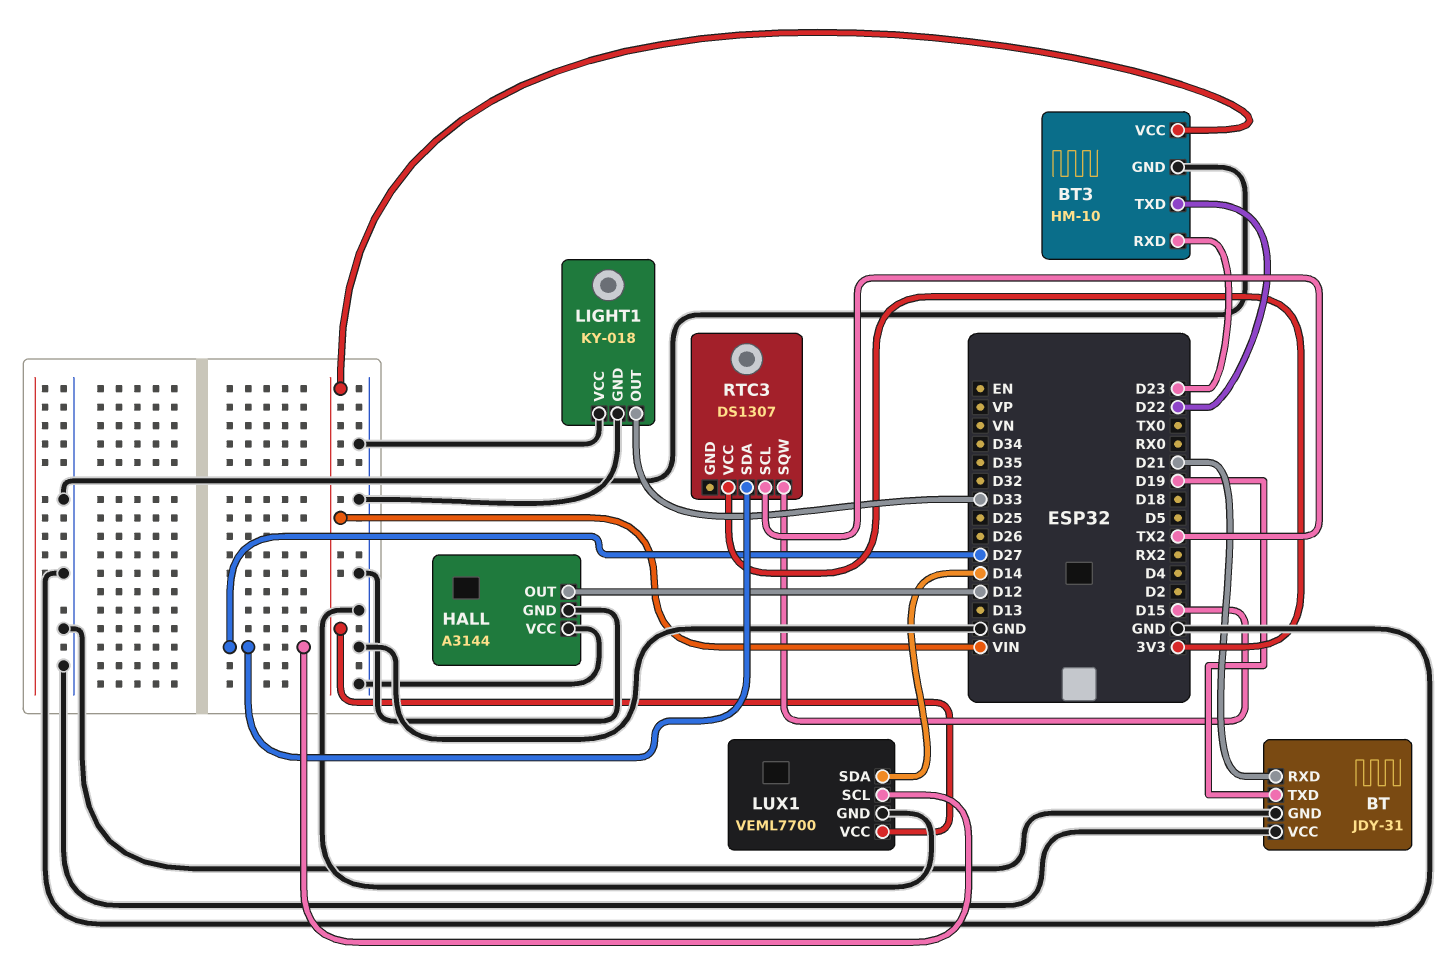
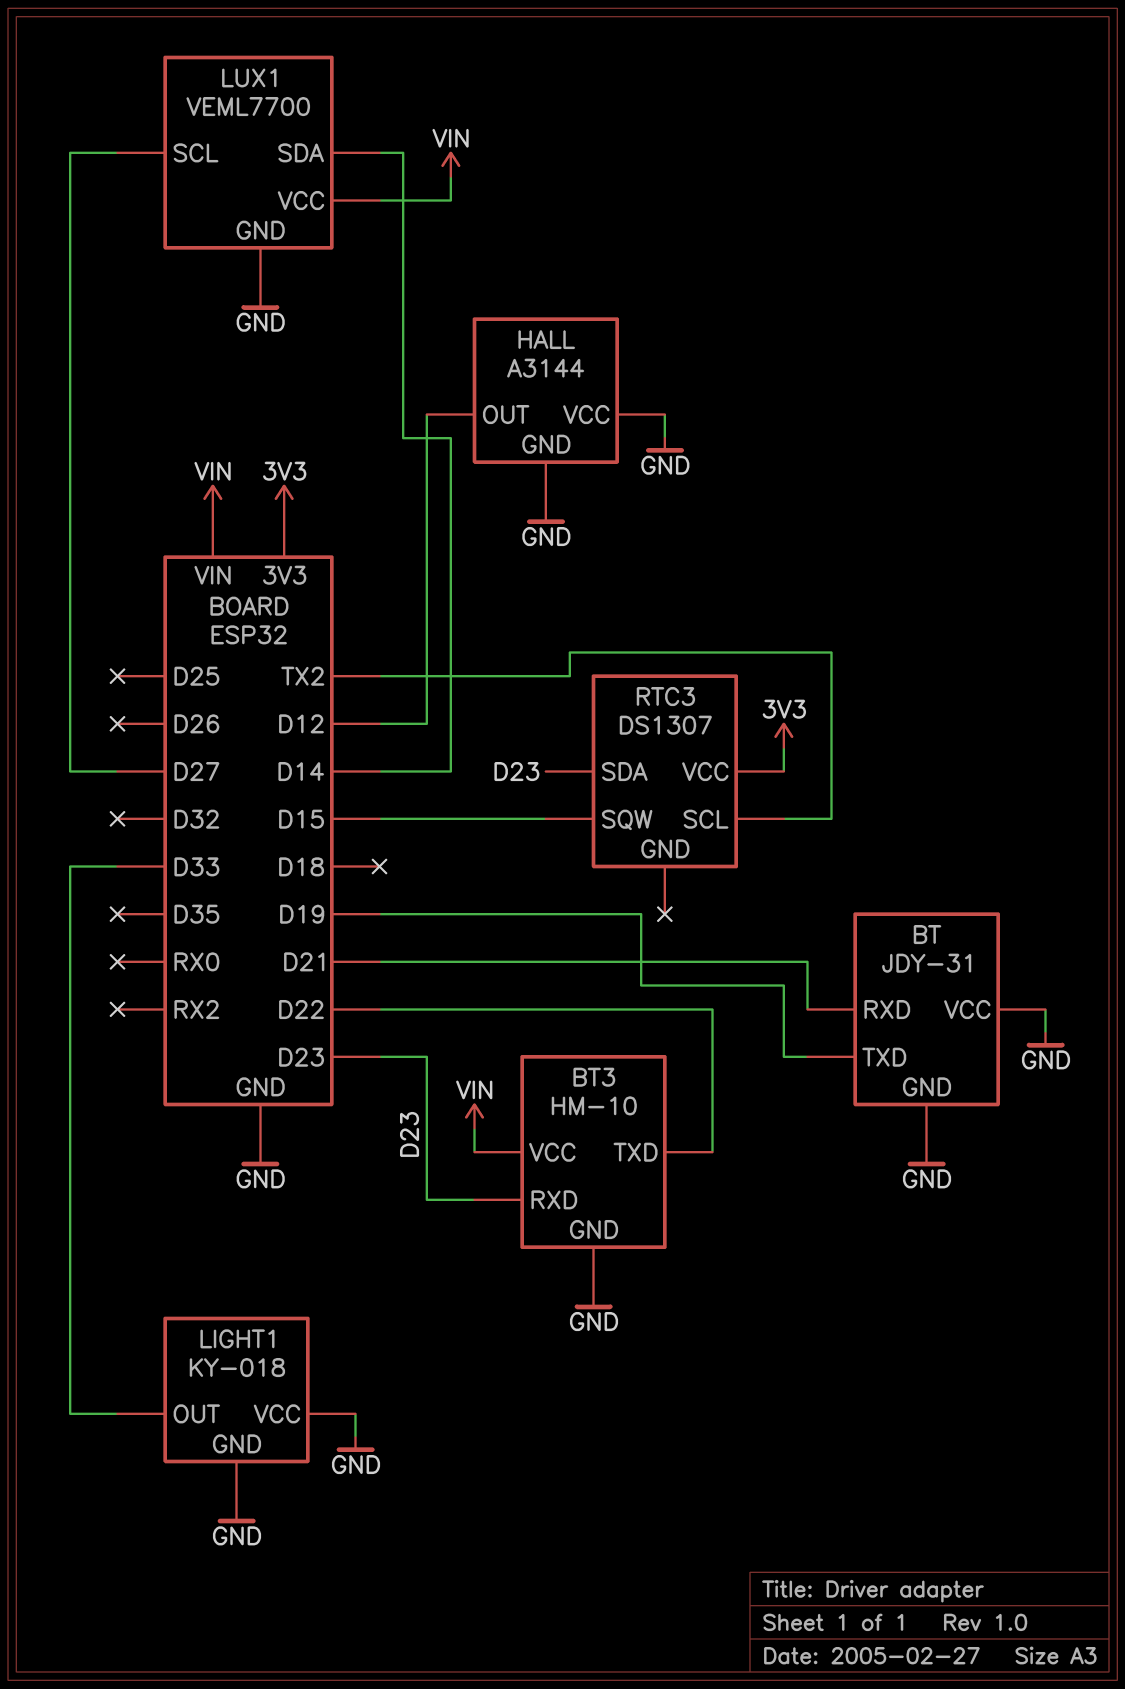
RTC3 pin SDA: D27 -> D23

